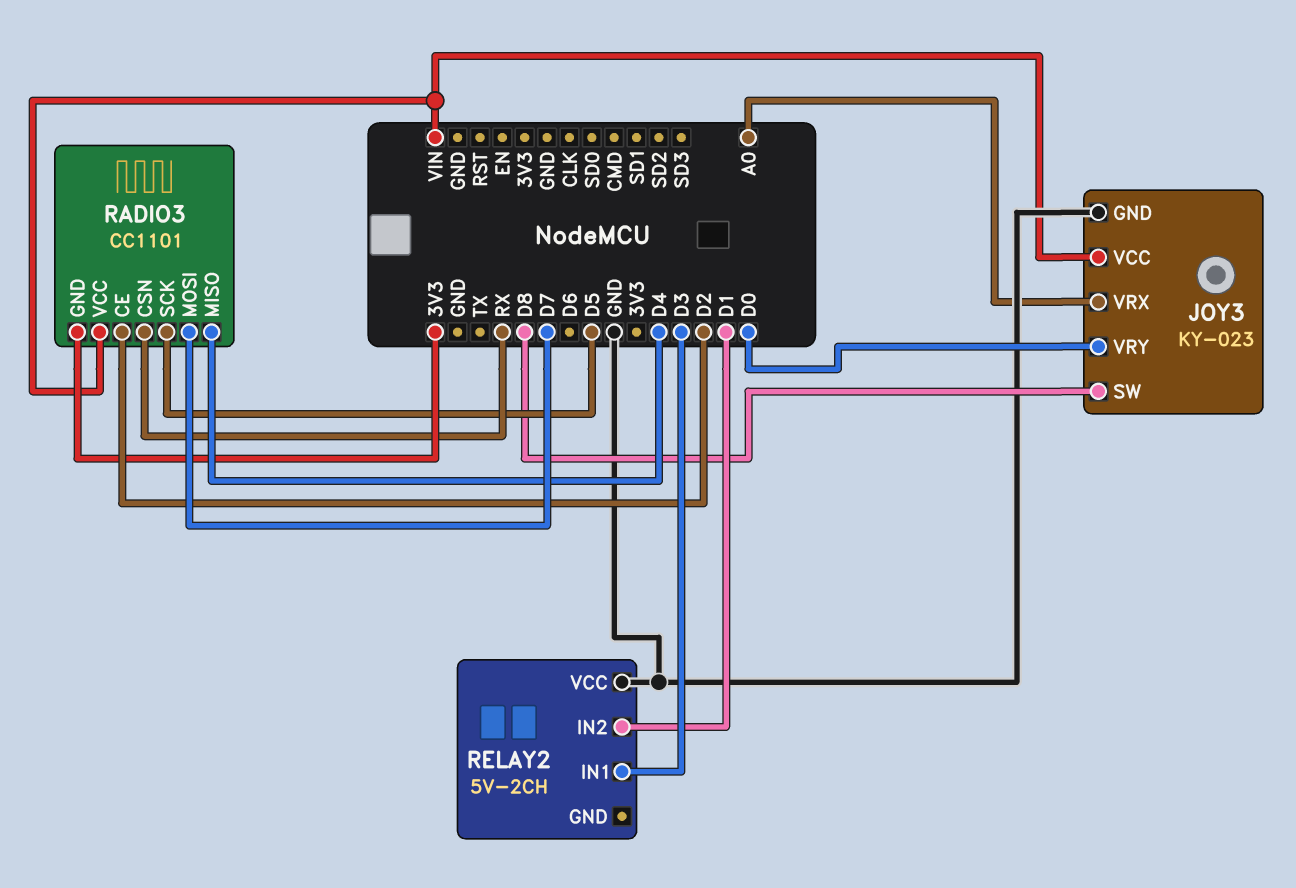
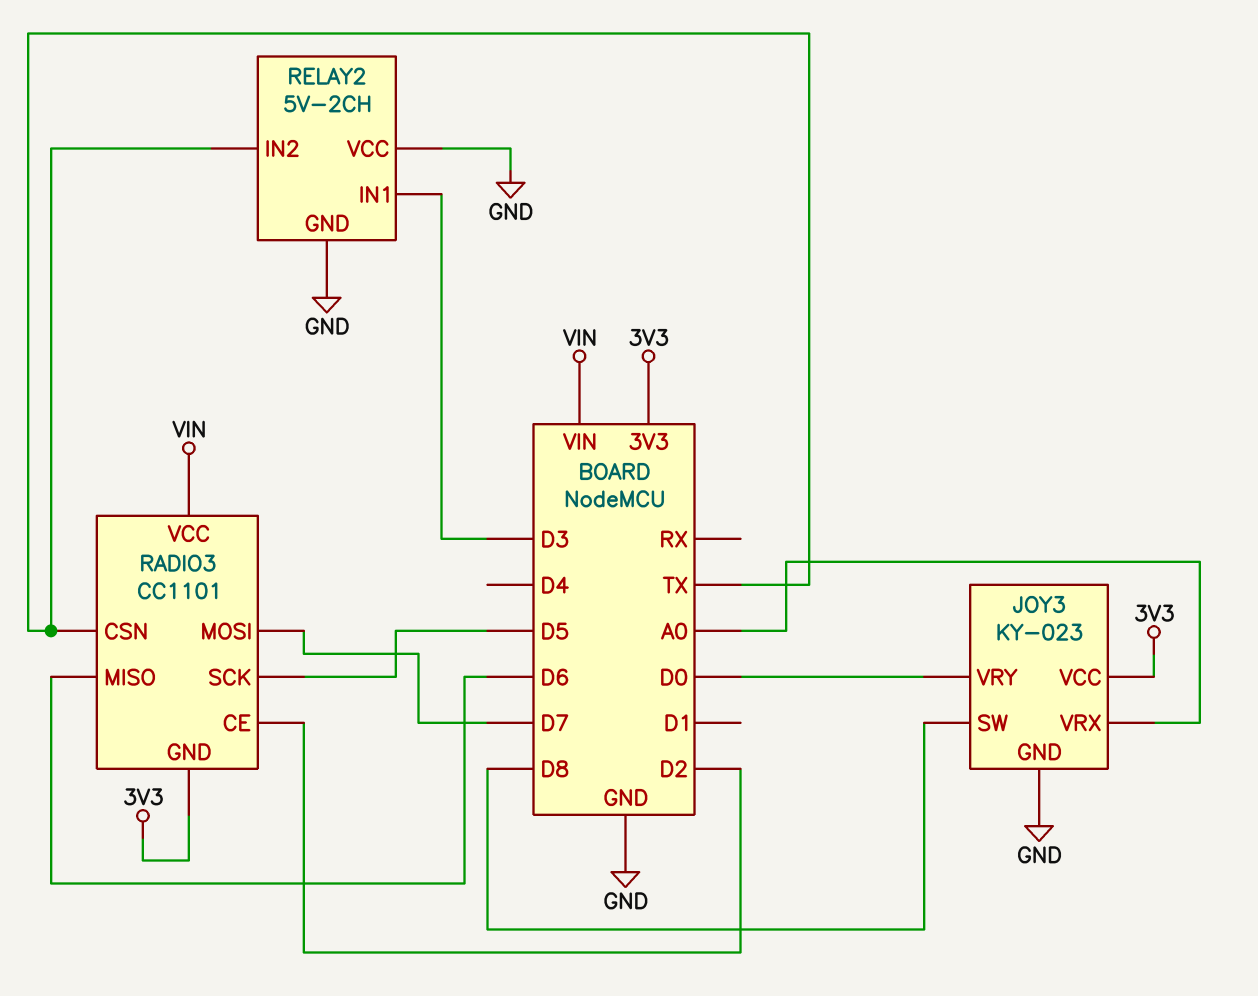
JOY3 pin VCC: VIN -> 3V3
RADIO3 pin CSN: RX -> TX
RADIO3 pin MISO: D4 -> D6
RELAY2 pin GND: none -> GND
RELAY2 pin IN2: D1 -> TX

